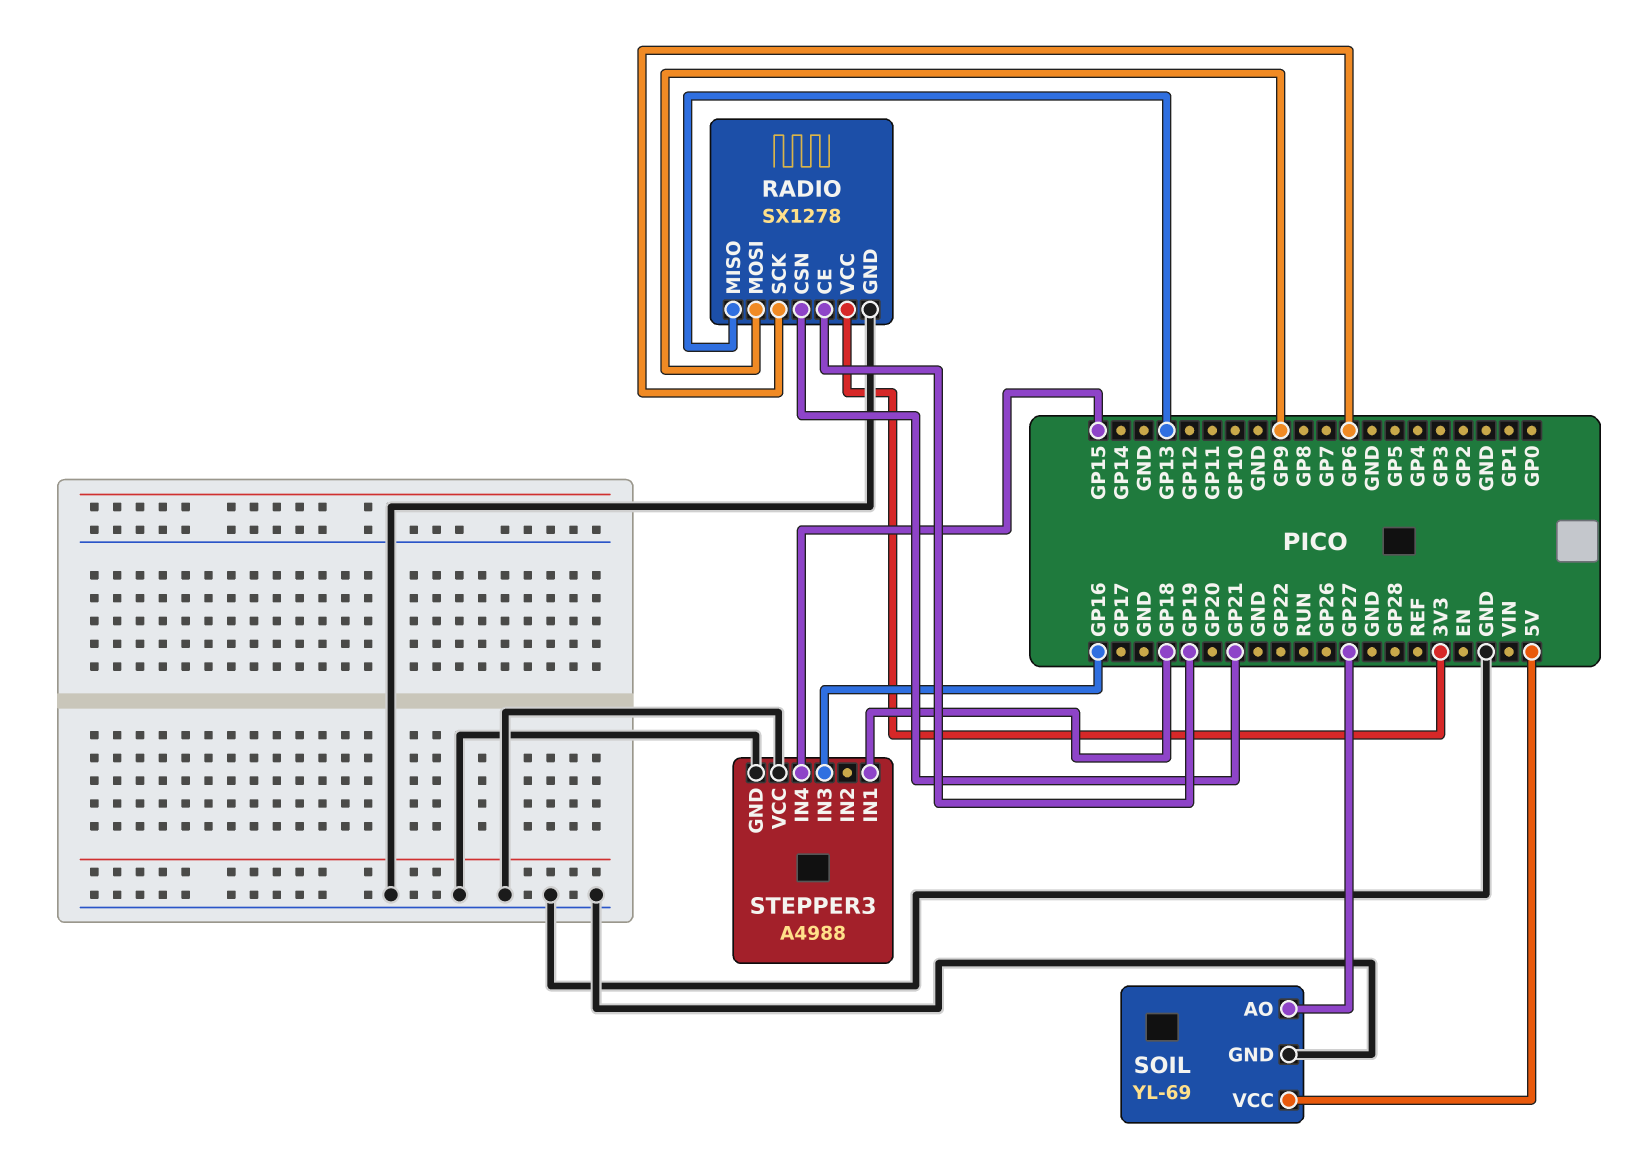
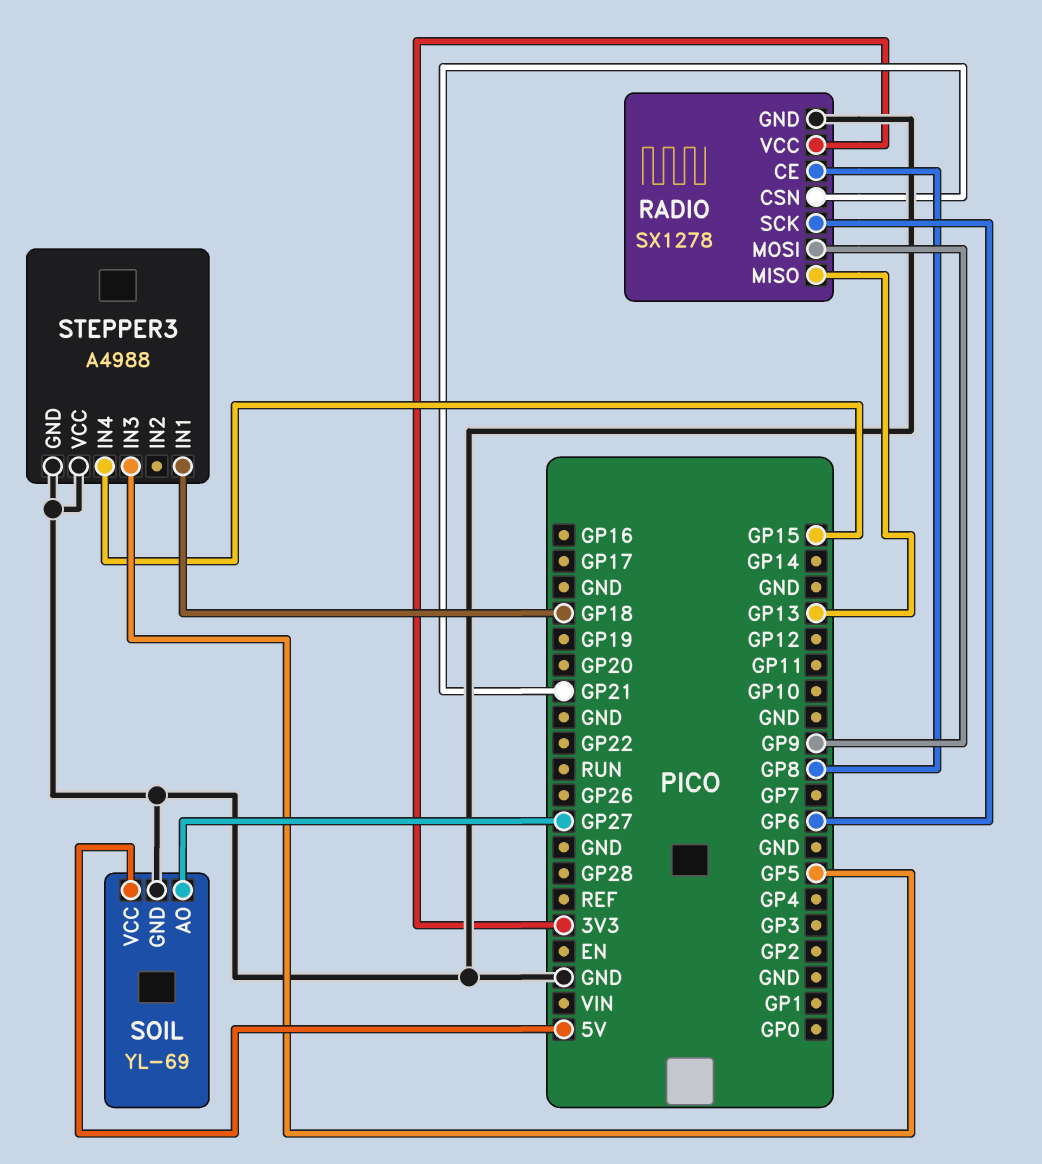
RADIO pin CE: GP19 -> GP8
STEPPER3 pin IN3: GP16 -> GP5

